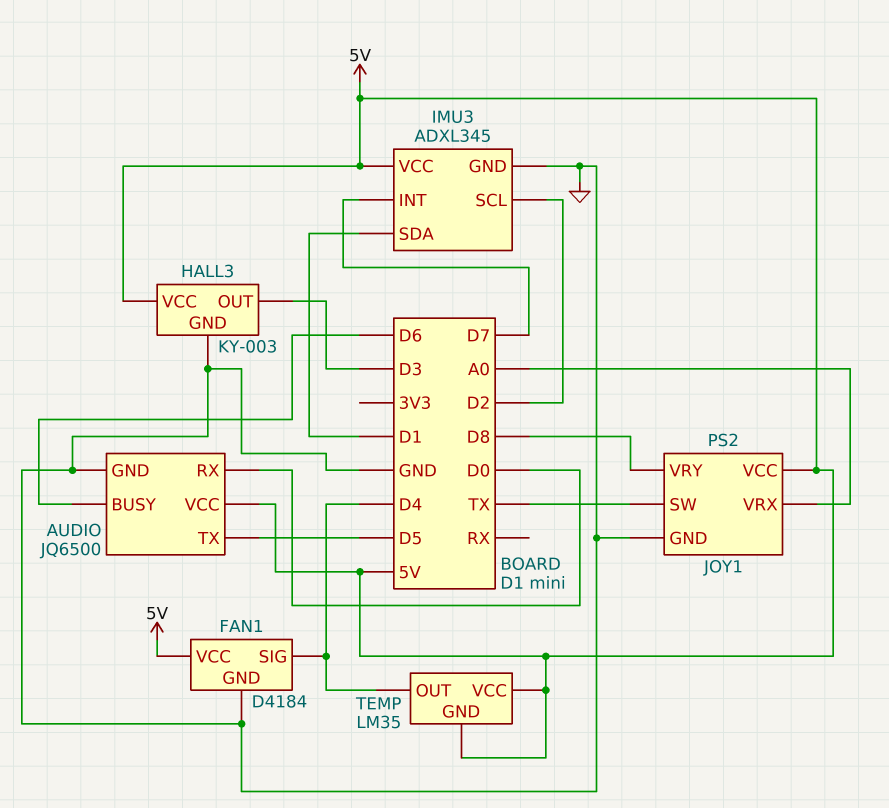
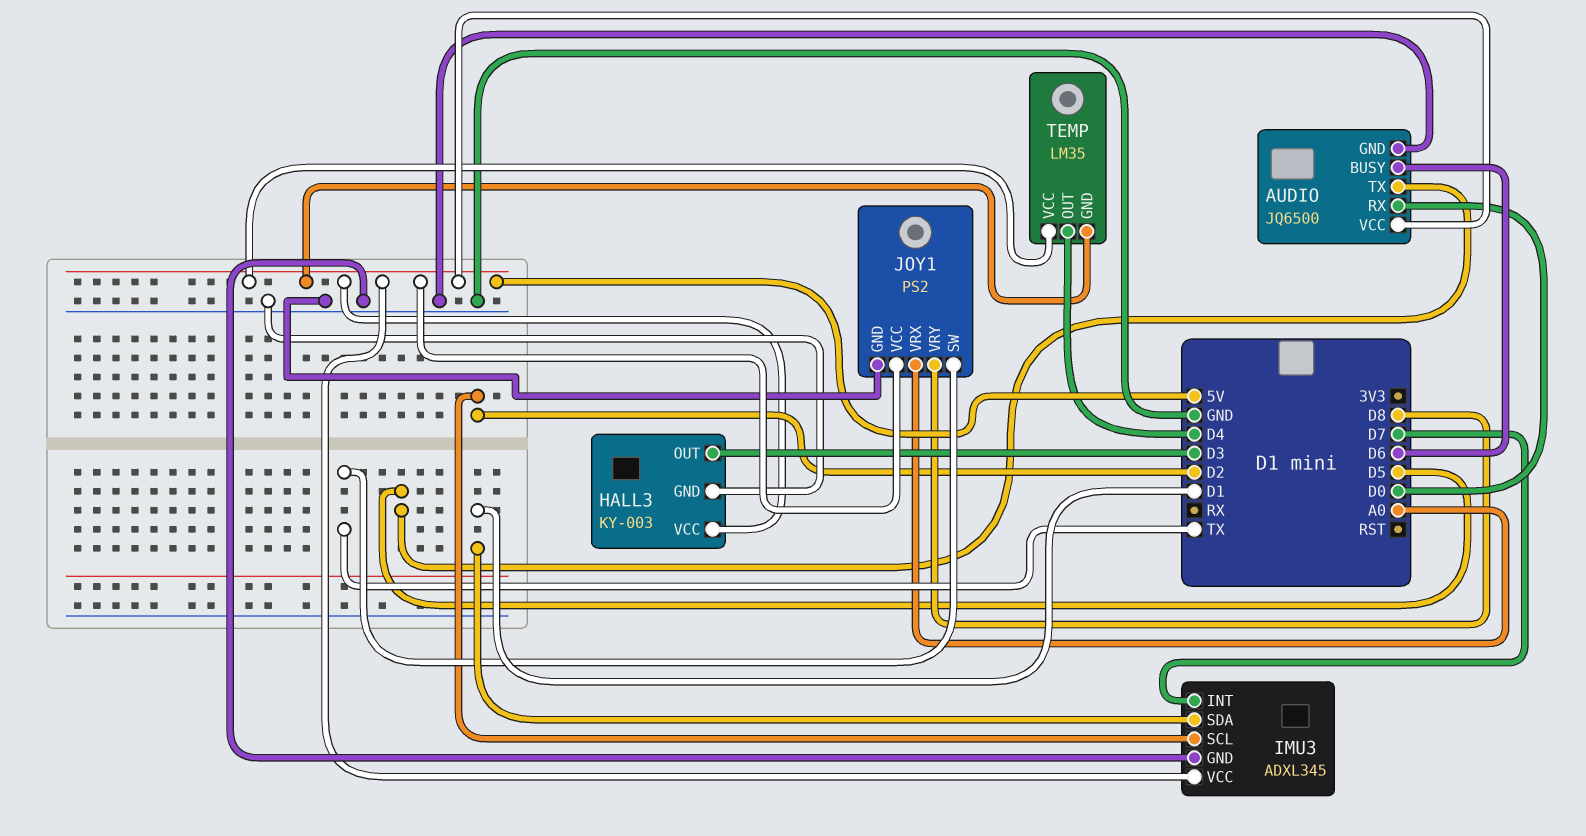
FAN1: D4184 -> none
FAN1 pin GND: GND -> none
FAN1 pin SIG: D4 -> none
FAN1 pin VCC: 5V -> none

